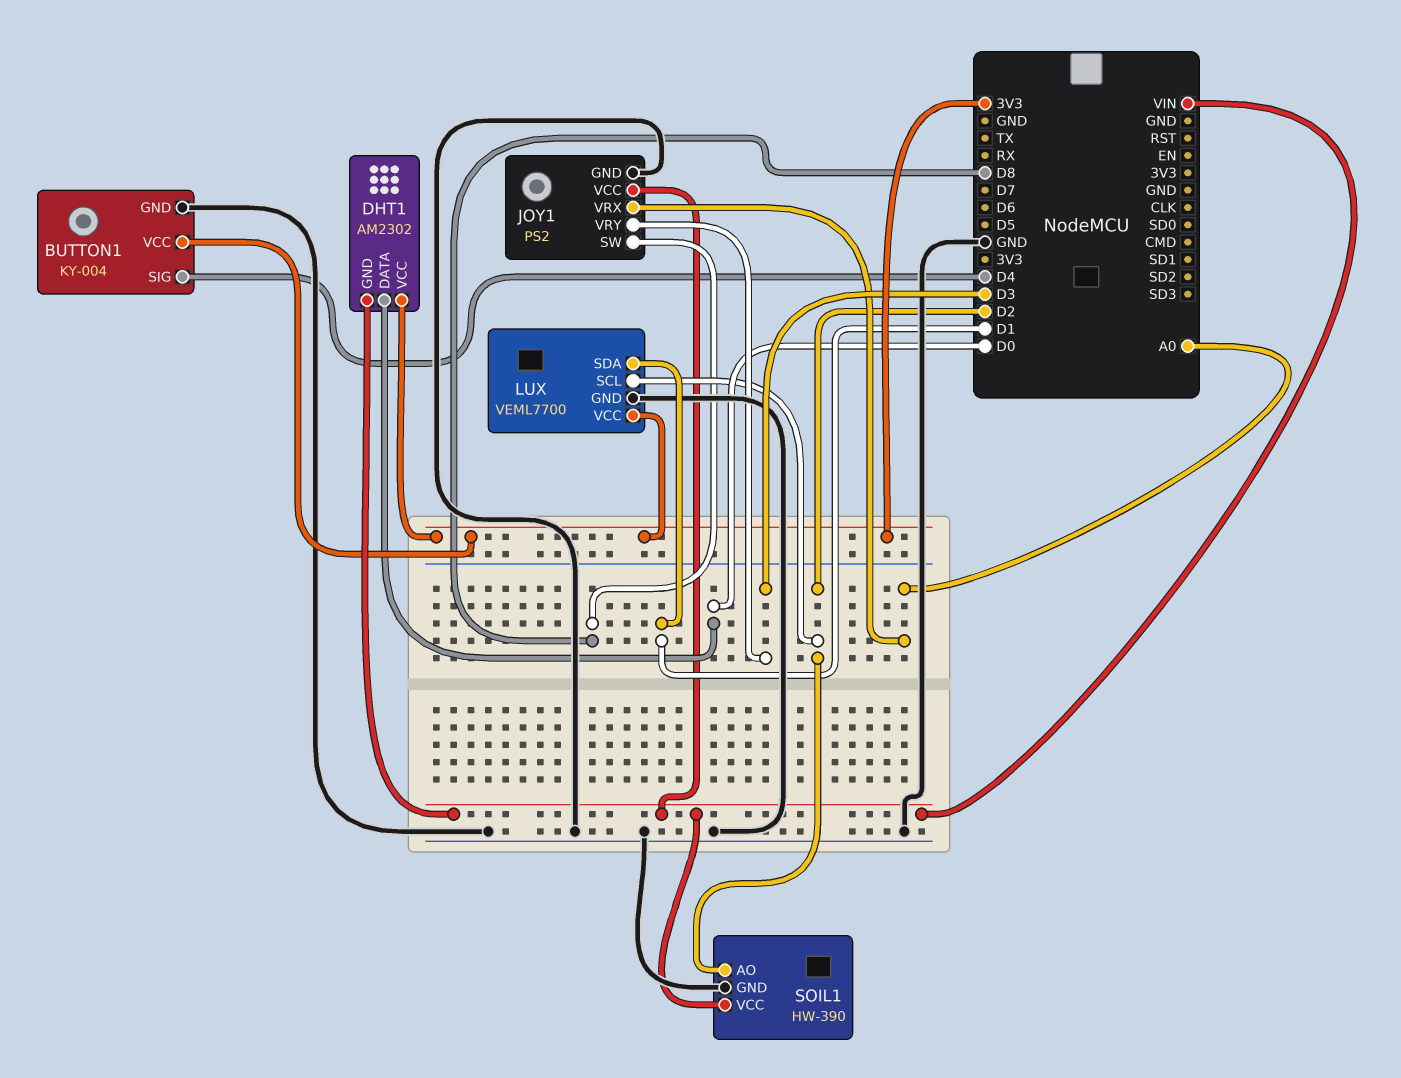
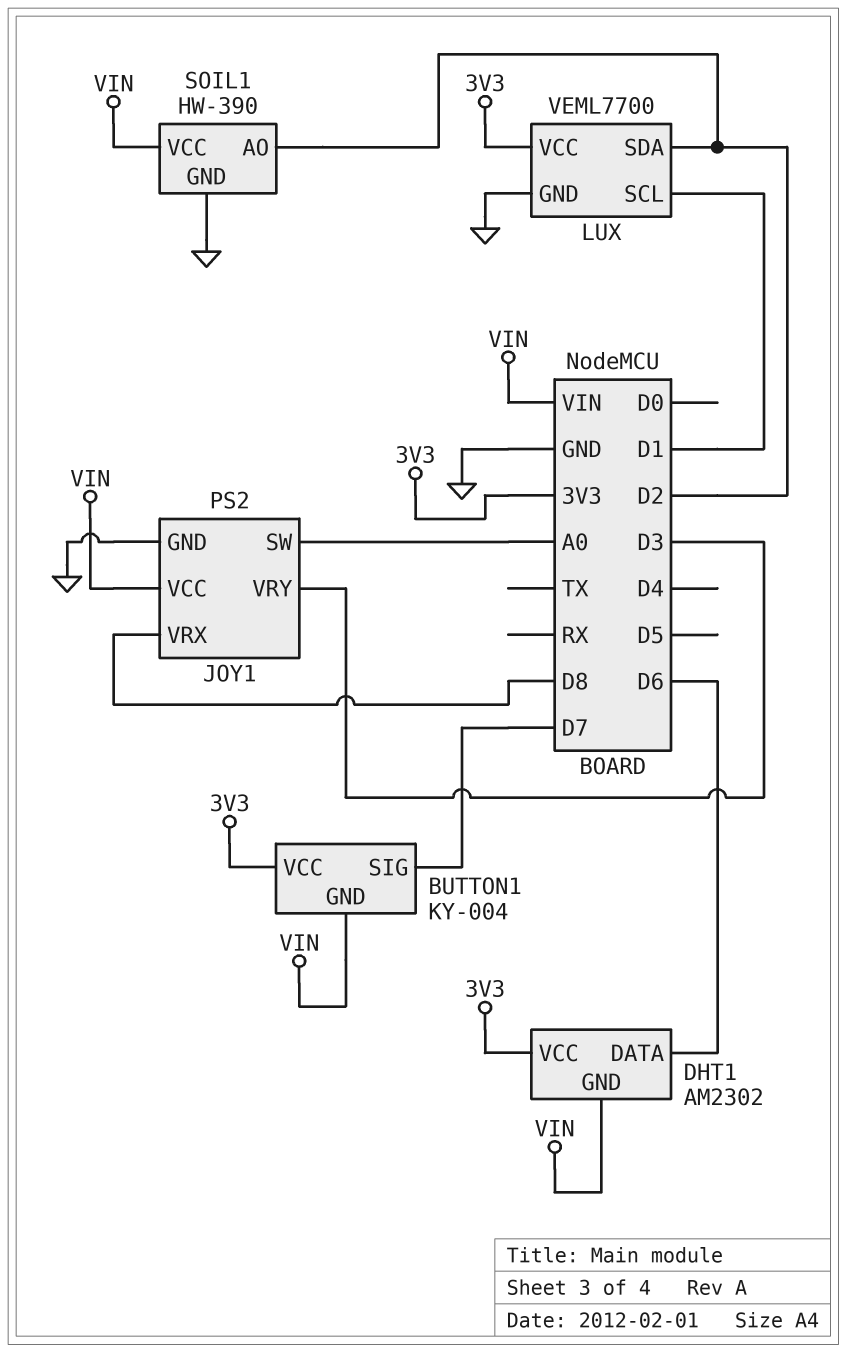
BUTTON1 pin GND: GND -> VIN
BUTTON1 pin SIG: D4 -> D7
DHT1 pin DATA: D0 -> D6
JOY1 pin SW: D8 -> A0
JOY1 pin VRX: A0 -> D8
LUX pin SCL: D2 -> D1
LUX pin SDA: D1 -> D2

